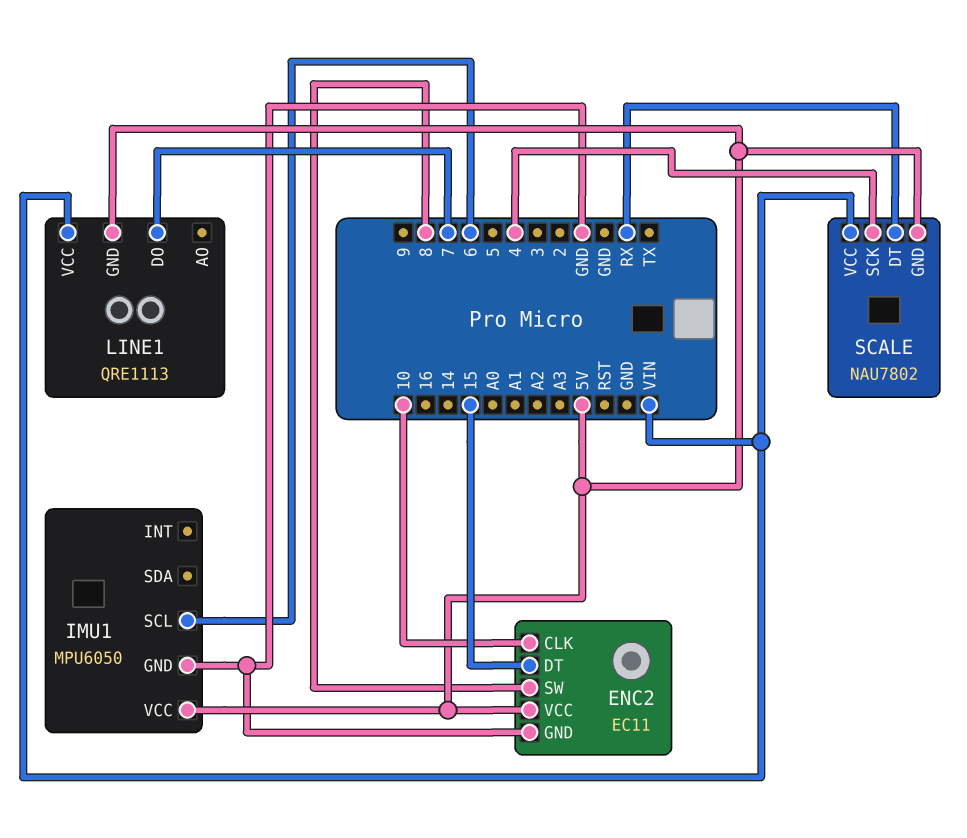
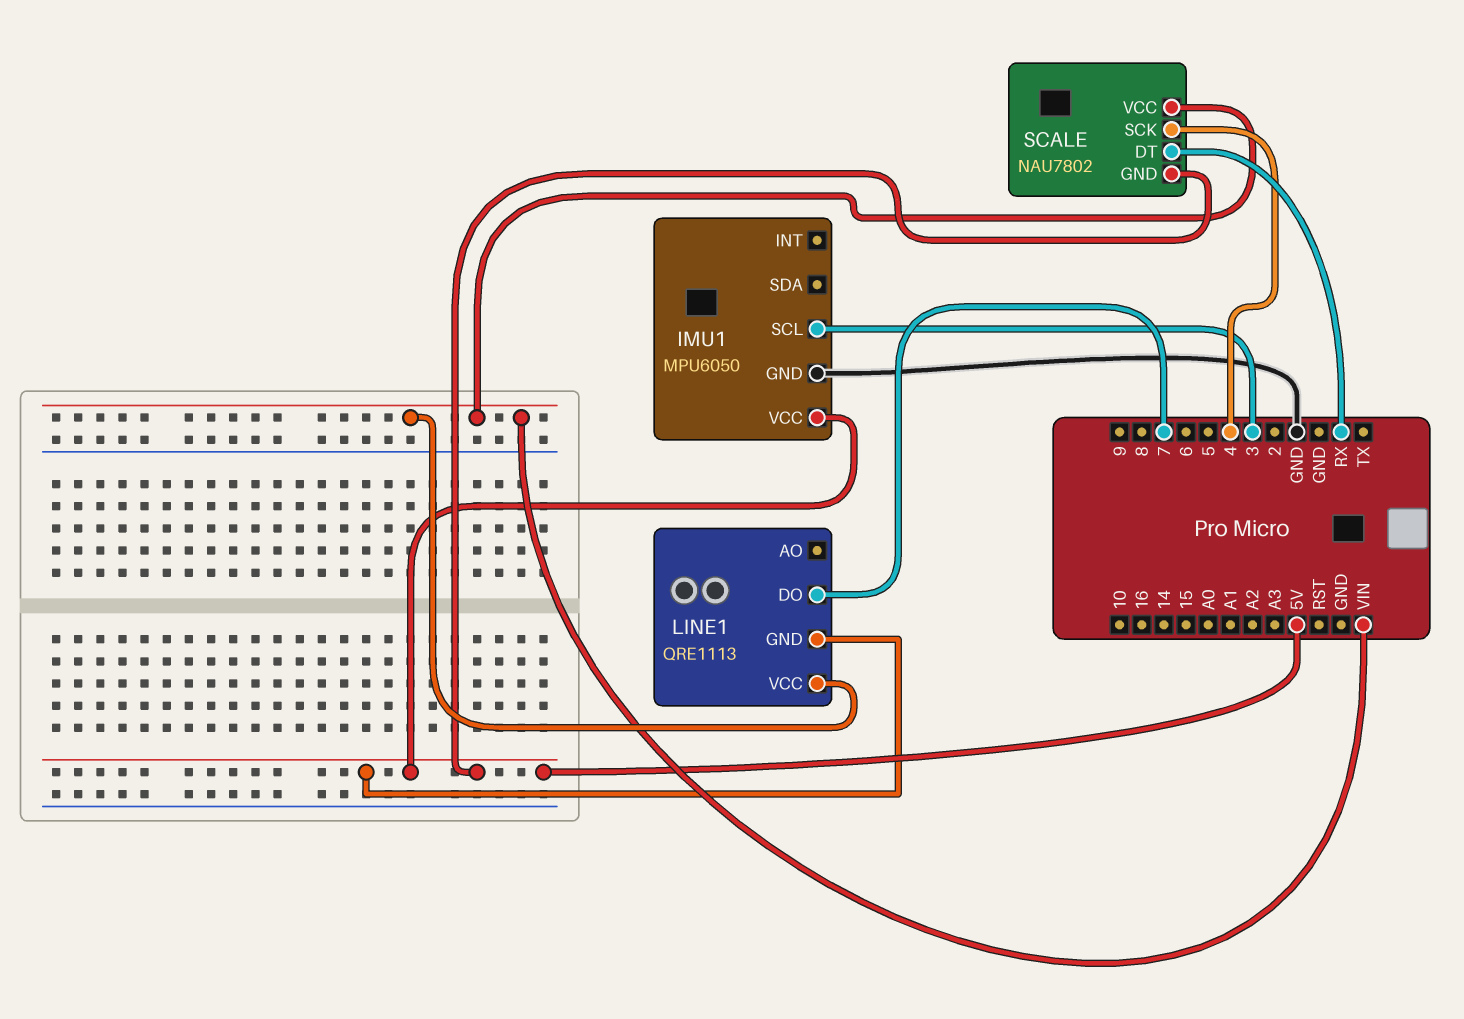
ENC2: EC11 -> none
ENC2 pin CLK: 10 -> none
ENC2 pin DT: 15 -> none
ENC2 pin GND: GND -> none
ENC2 pin SW: 8 -> none
ENC2 pin VCC: 5V -> none
IMU1 pin SCL: 6 -> 3

